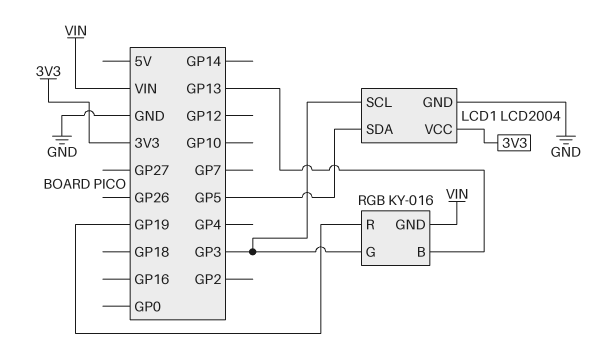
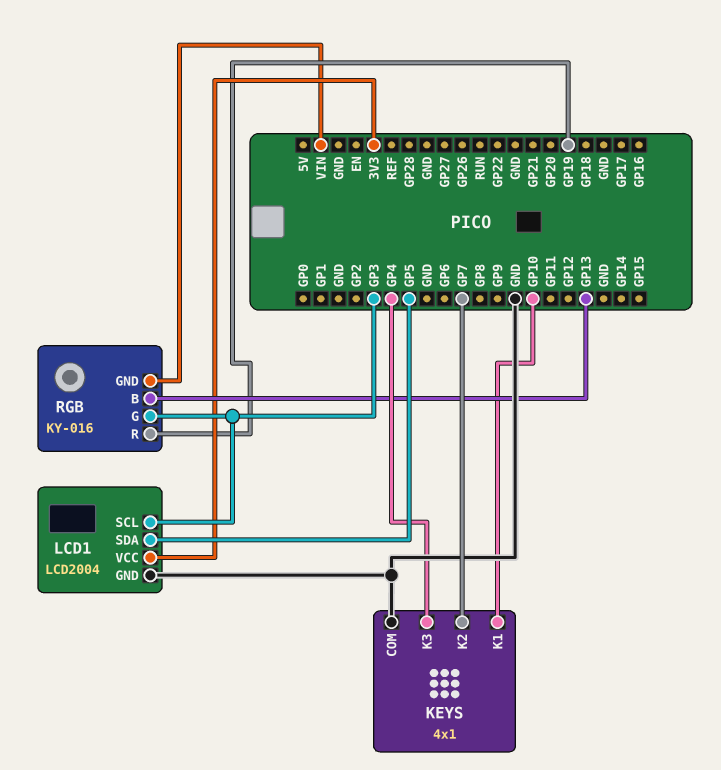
KEYS: none -> 4x1
KEYS pin COM: none -> GND
KEYS pin K1: none -> GP10
KEYS pin K2: none -> GP7
KEYS pin K3: none -> GP4

